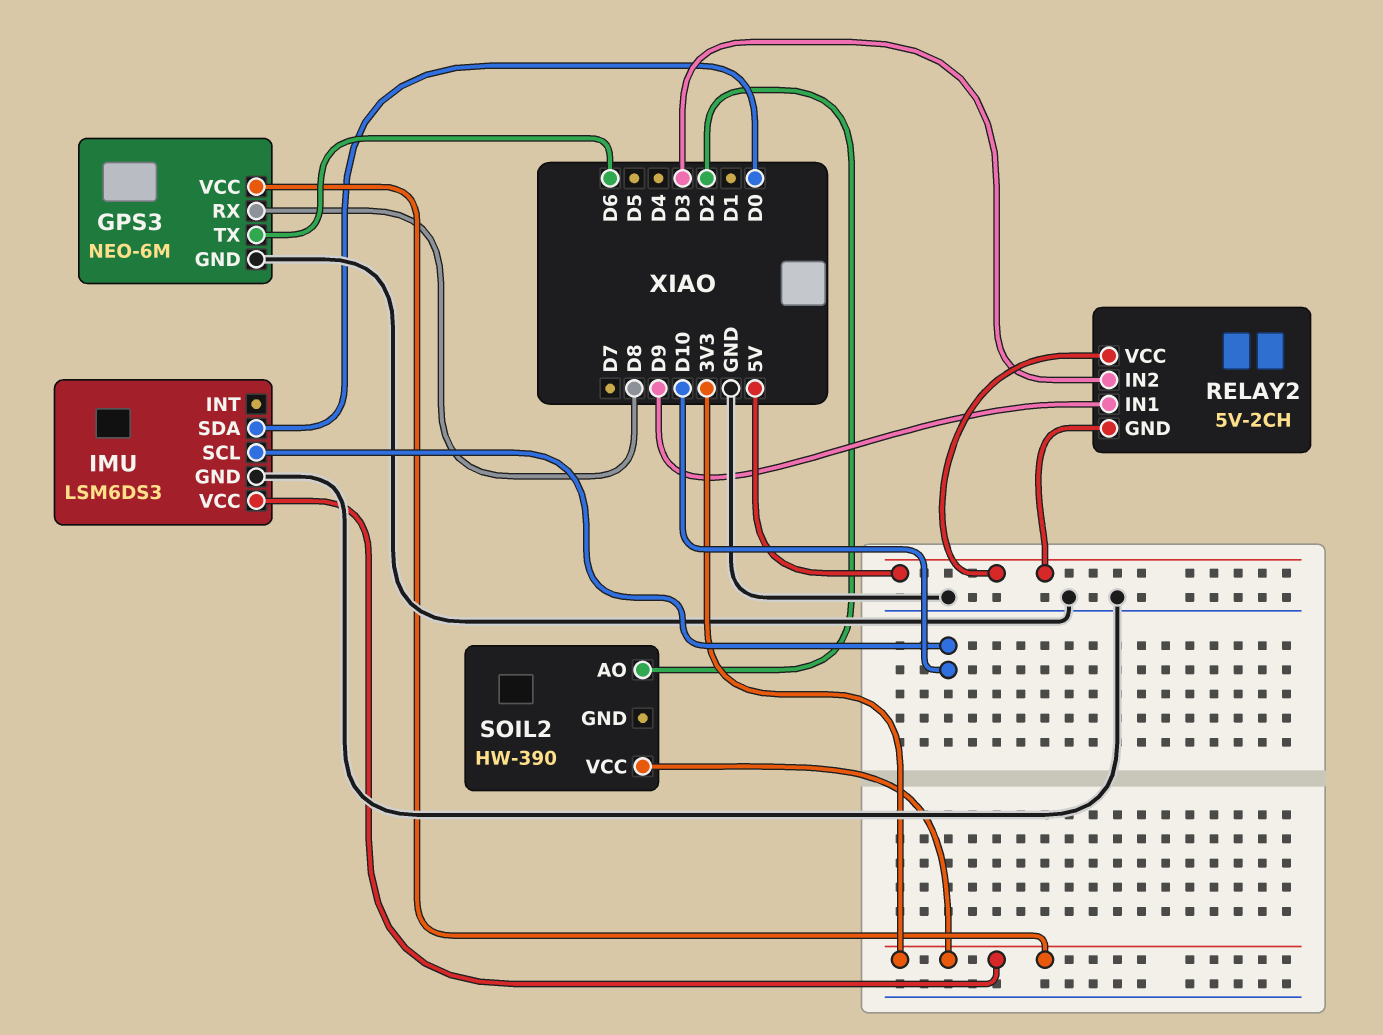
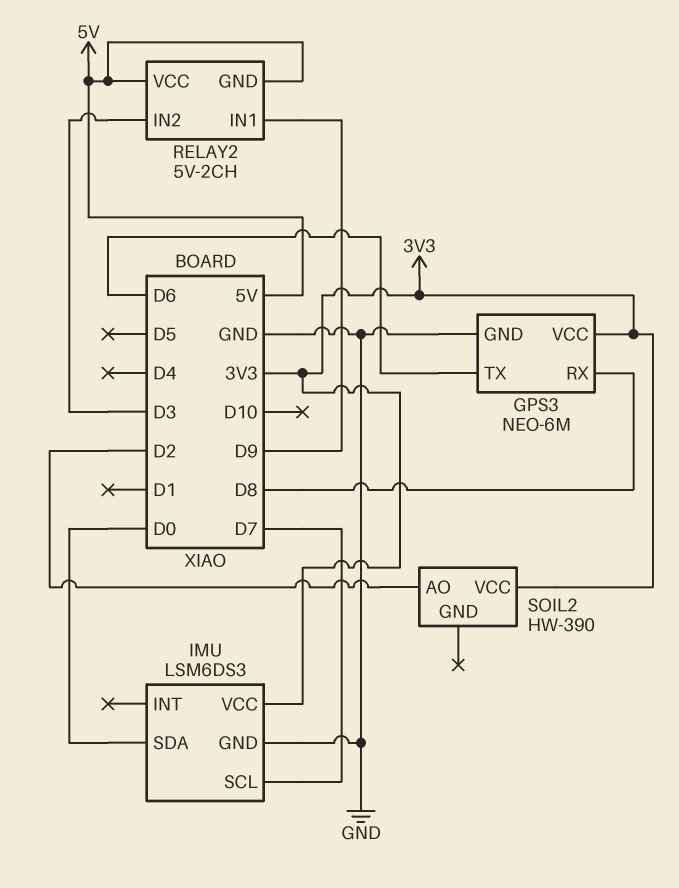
IMU pin SCL: D10 -> D7

